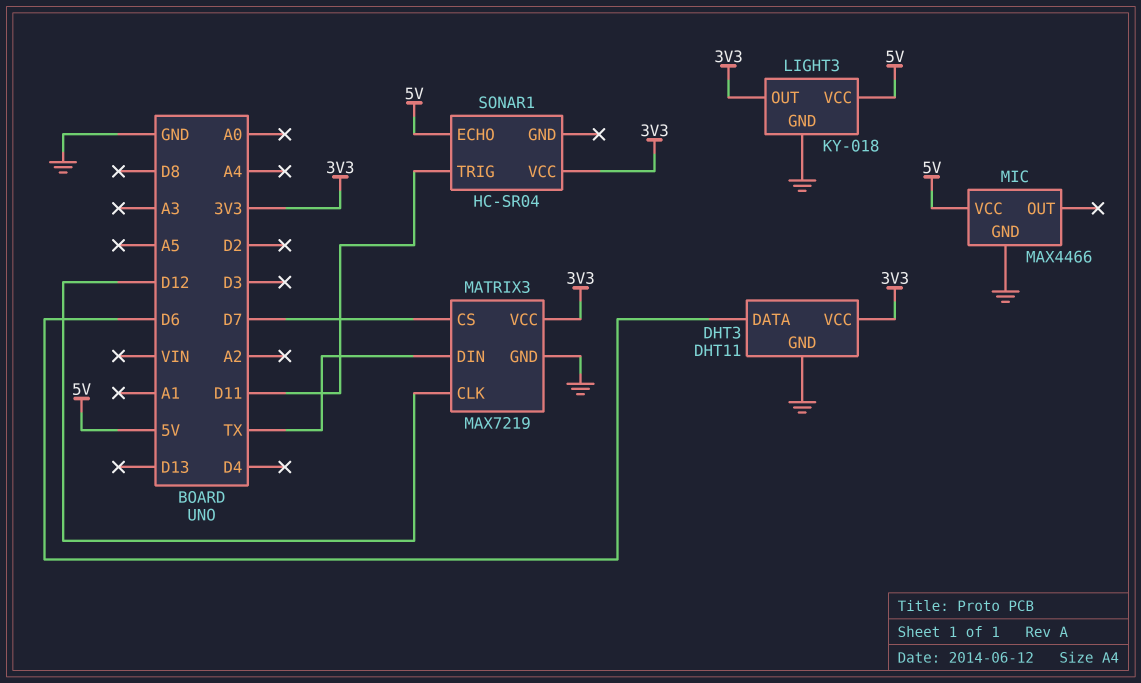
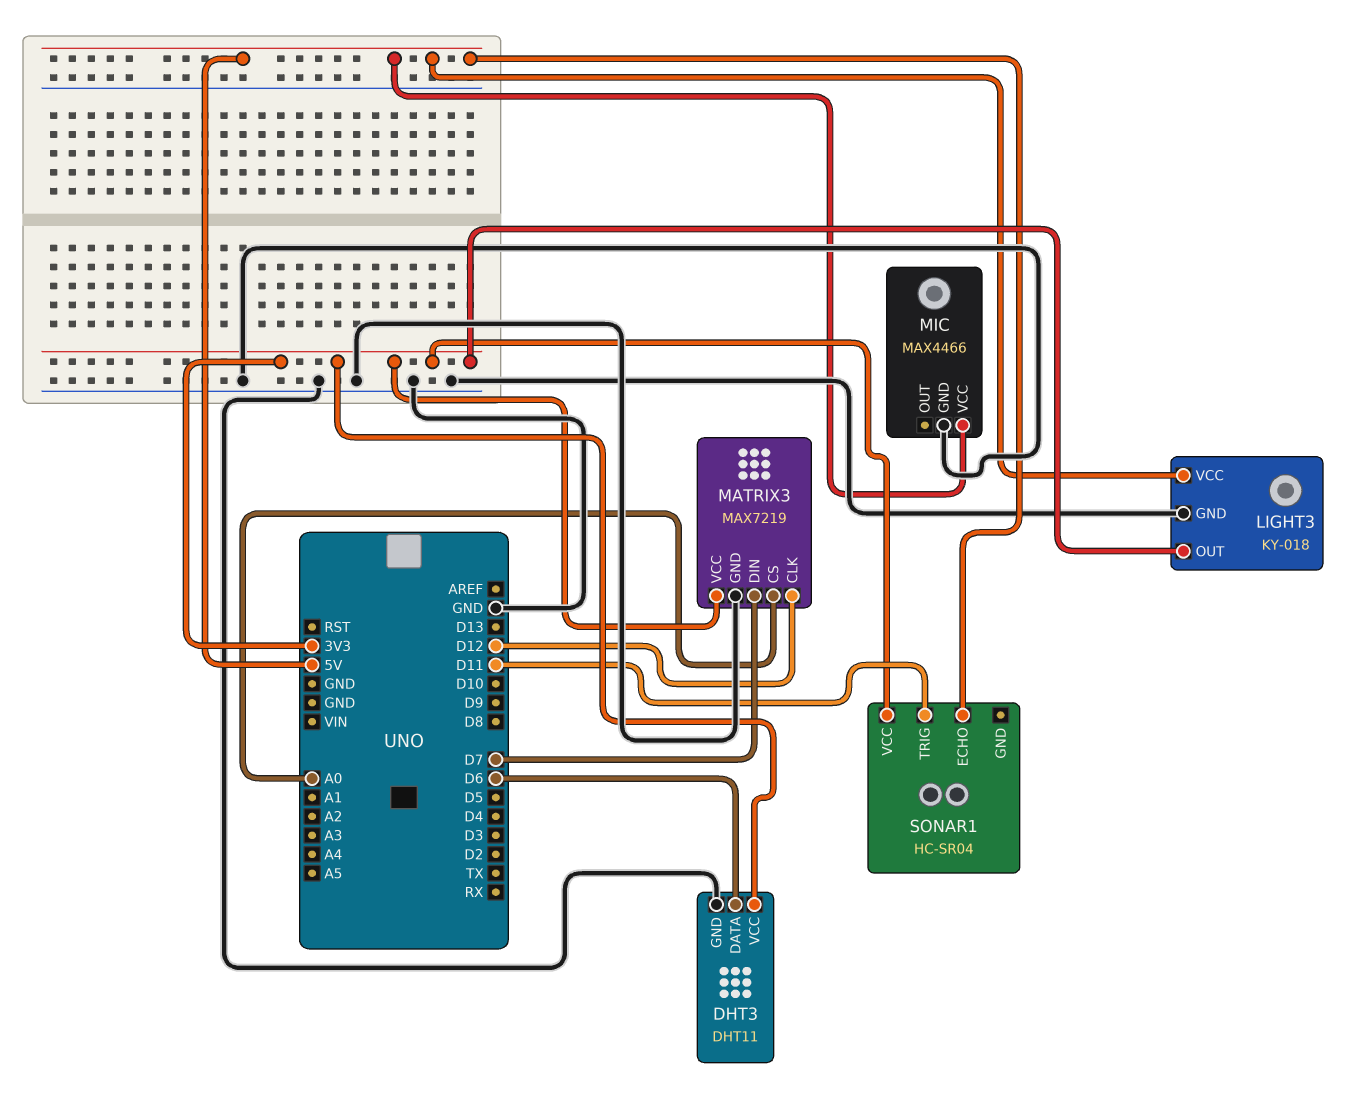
MATRIX3 pin CS: D7 -> A0
MATRIX3 pin DIN: TX -> D7

